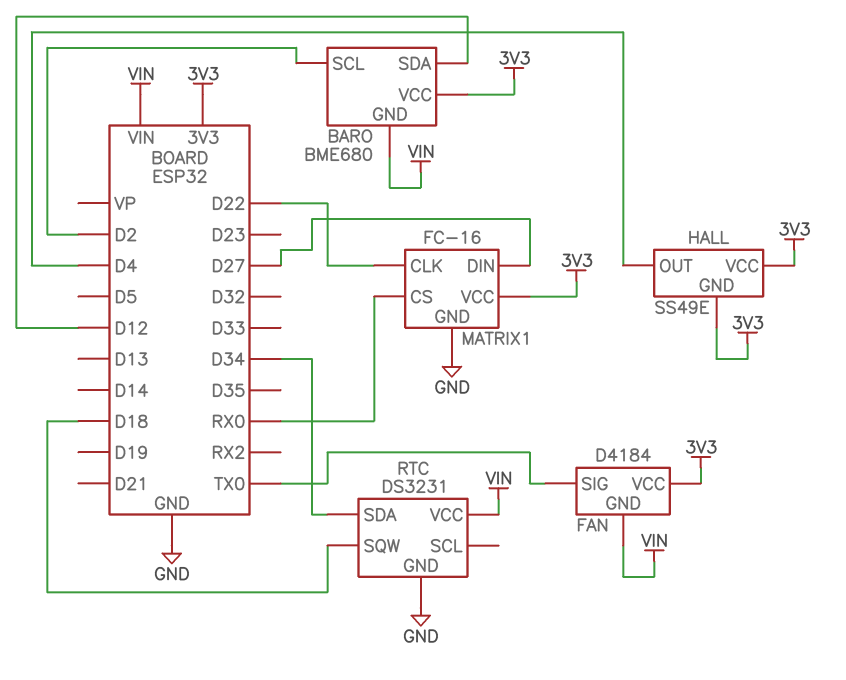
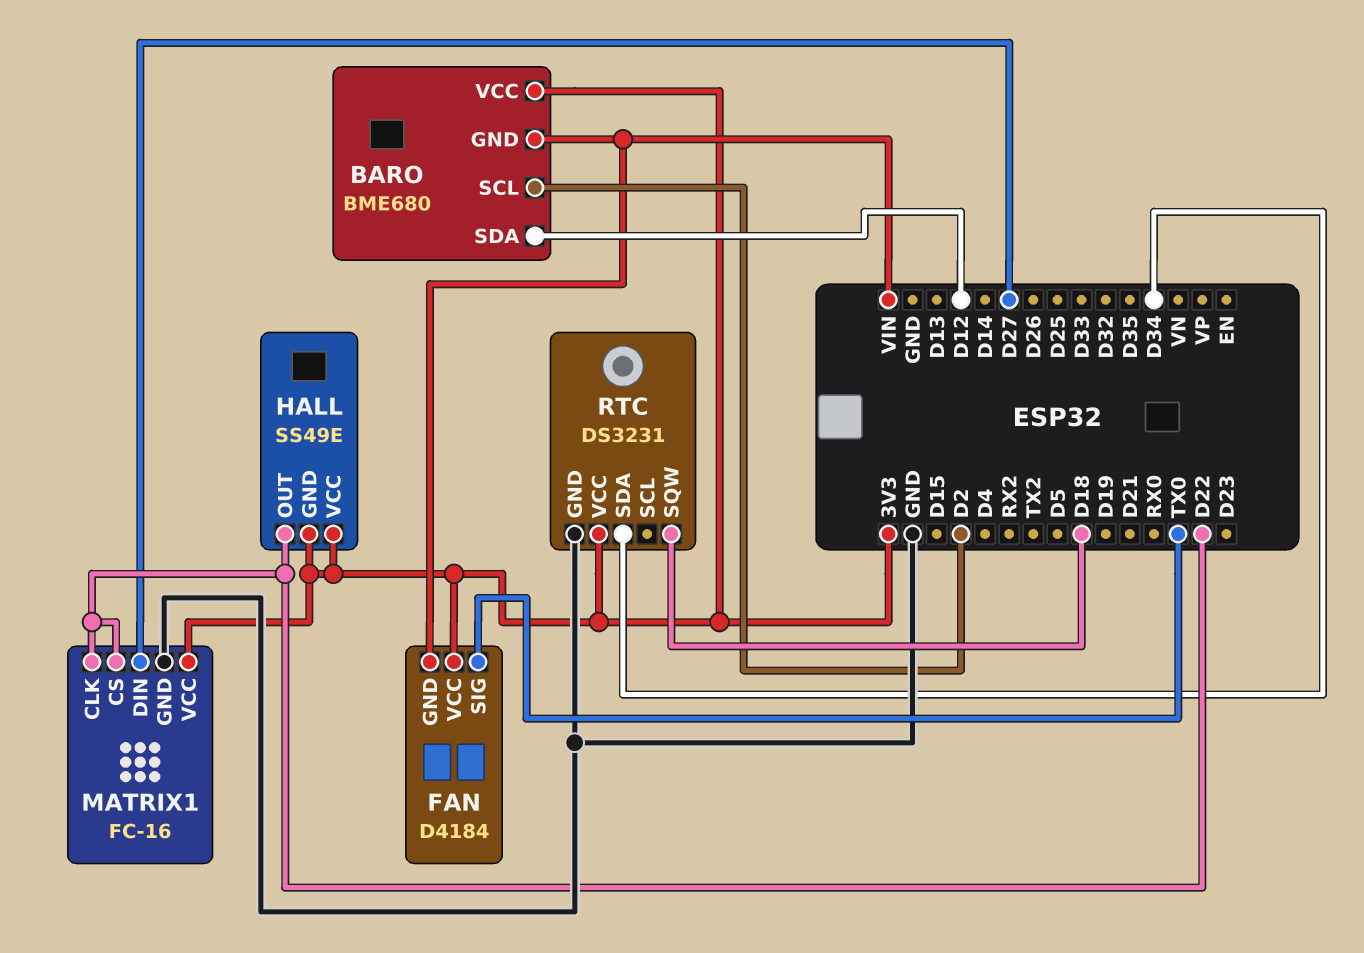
HALL pin OUT: D4 -> D22
MATRIX1 pin CS: RX0 -> D22
RTC pin VCC: VIN -> 3V3

